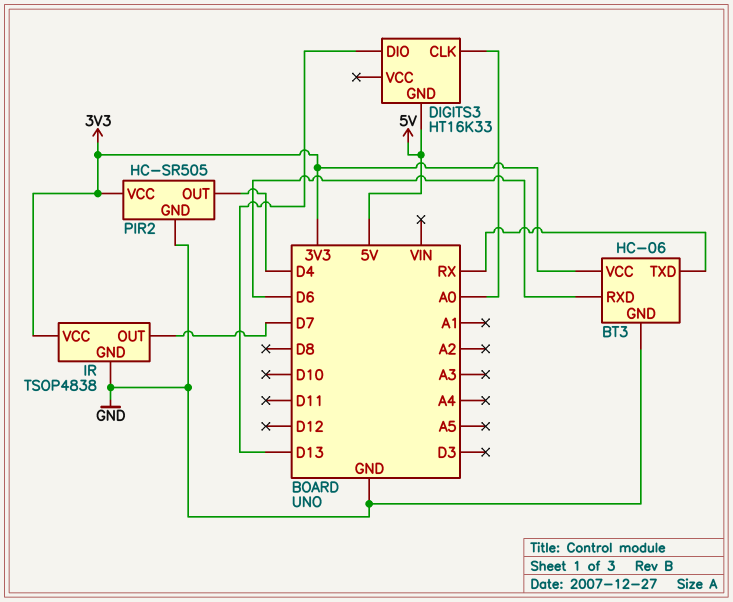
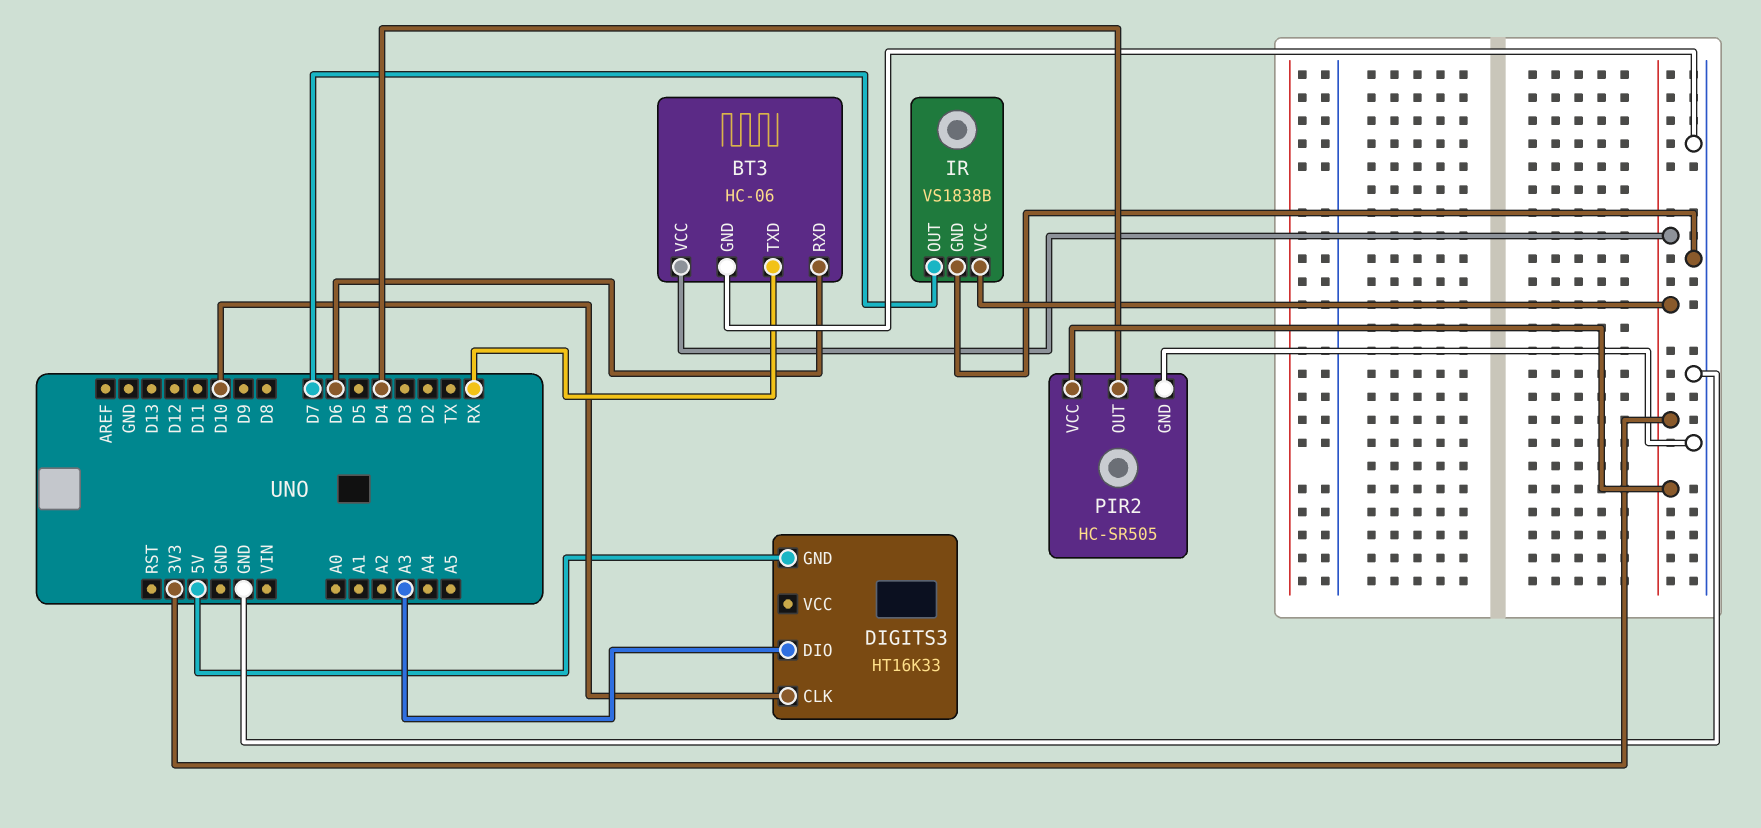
DIGITS3 pin CLK: A0 -> D10
DIGITS3 pin DIO: D13 -> A3
IR: TSOP4838 -> VS1838B

